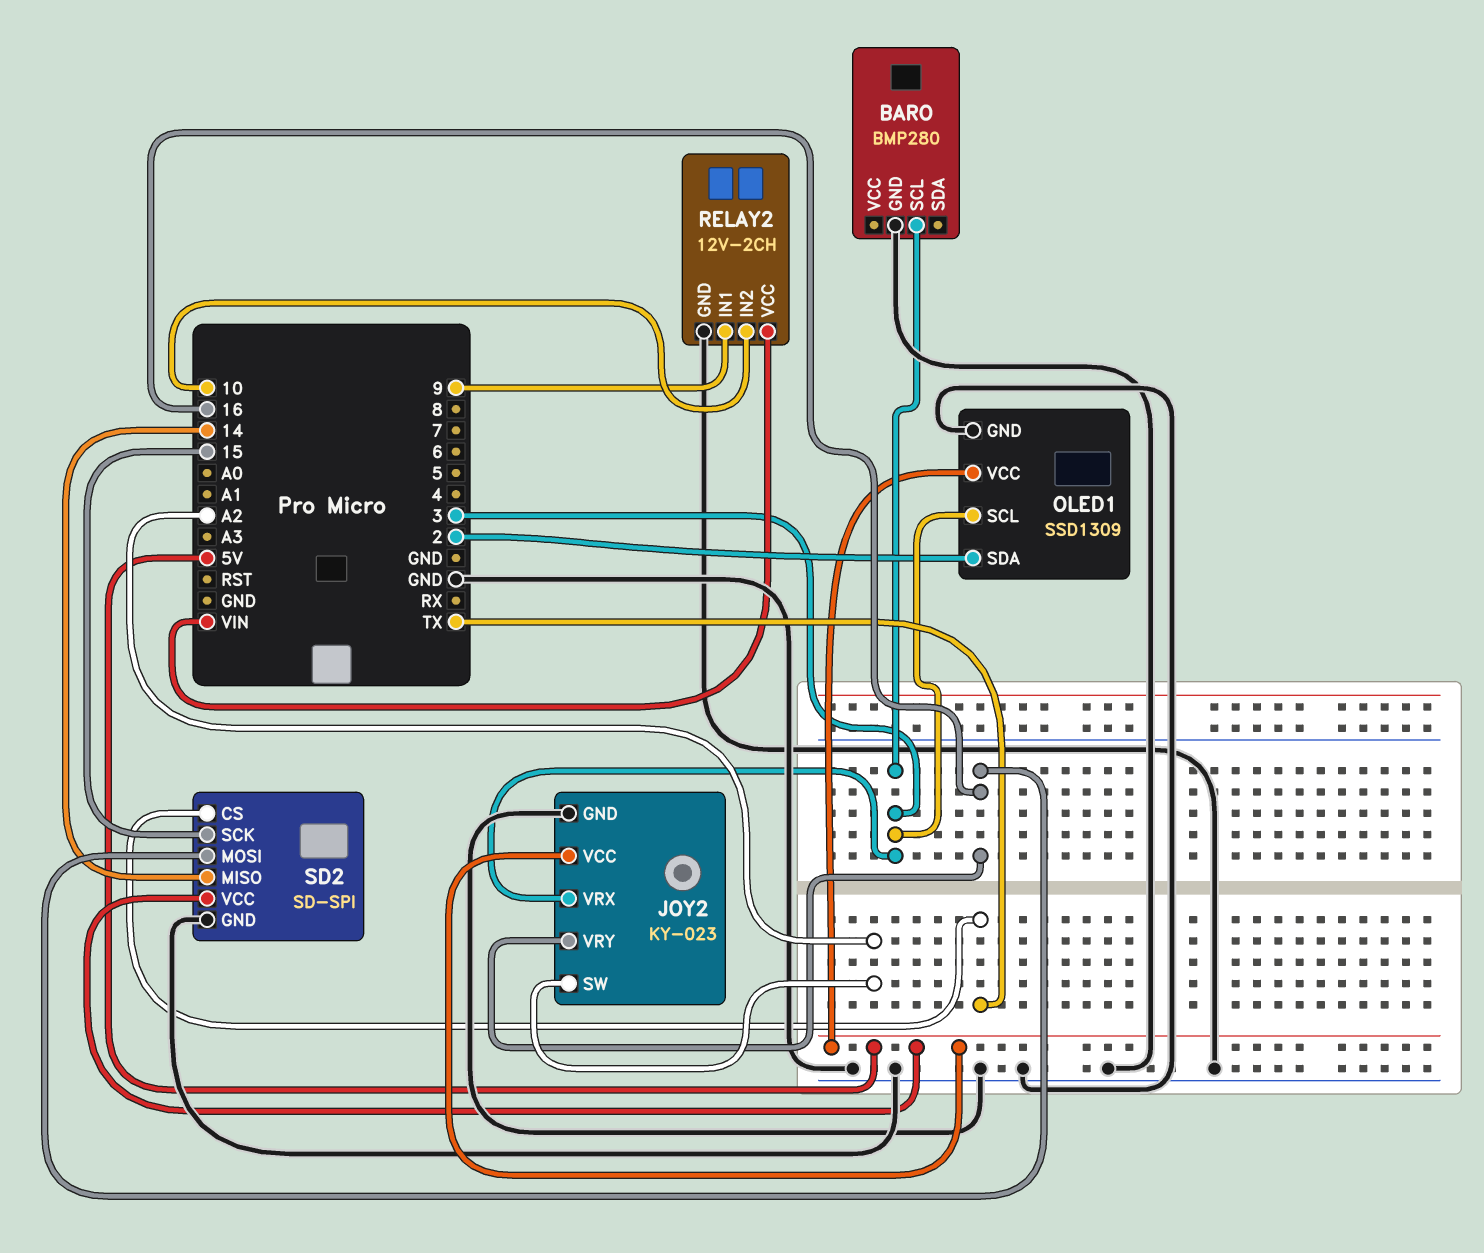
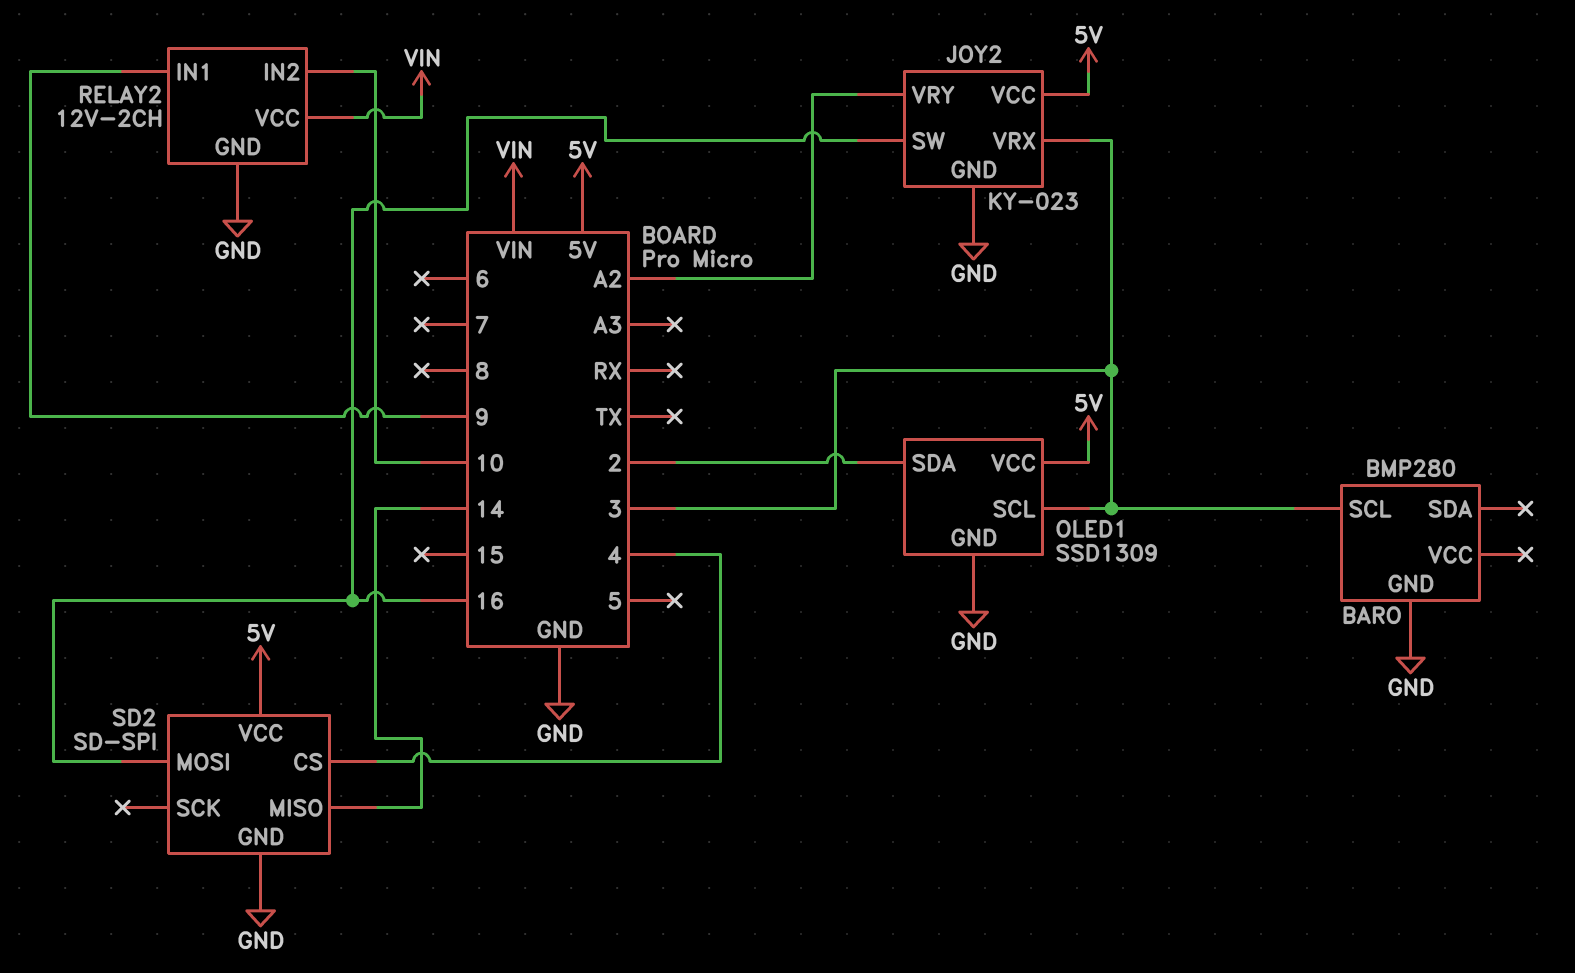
JOY2 pin SW: A2 -> 16
JOY2 pin VRY: 16 -> A2
SD2 pin CS: TX -> 4
SD2 pin SCK: 15 -> none

